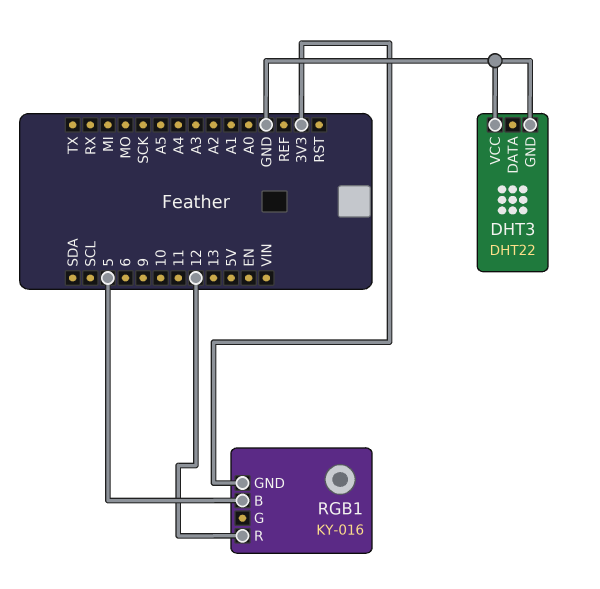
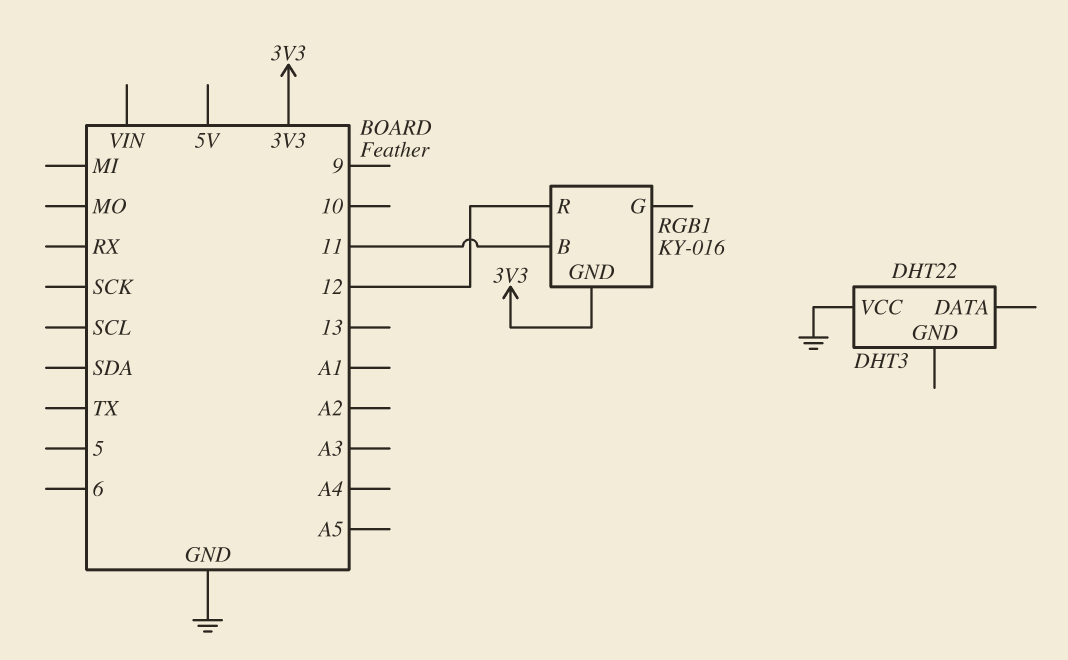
DHT3 pin GND: GND -> none
RGB1 pin B: 5 -> 11

